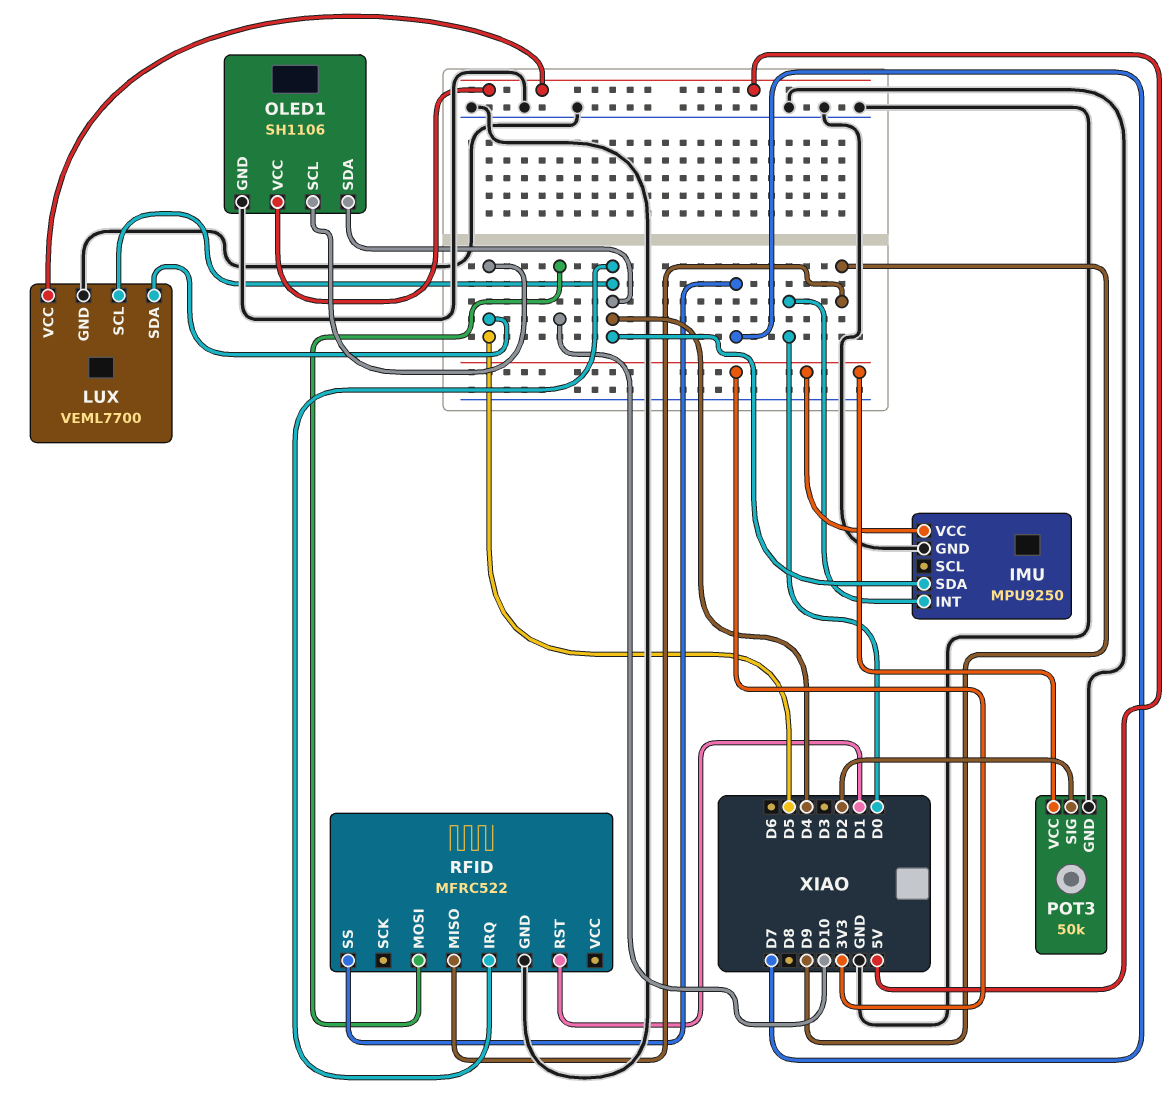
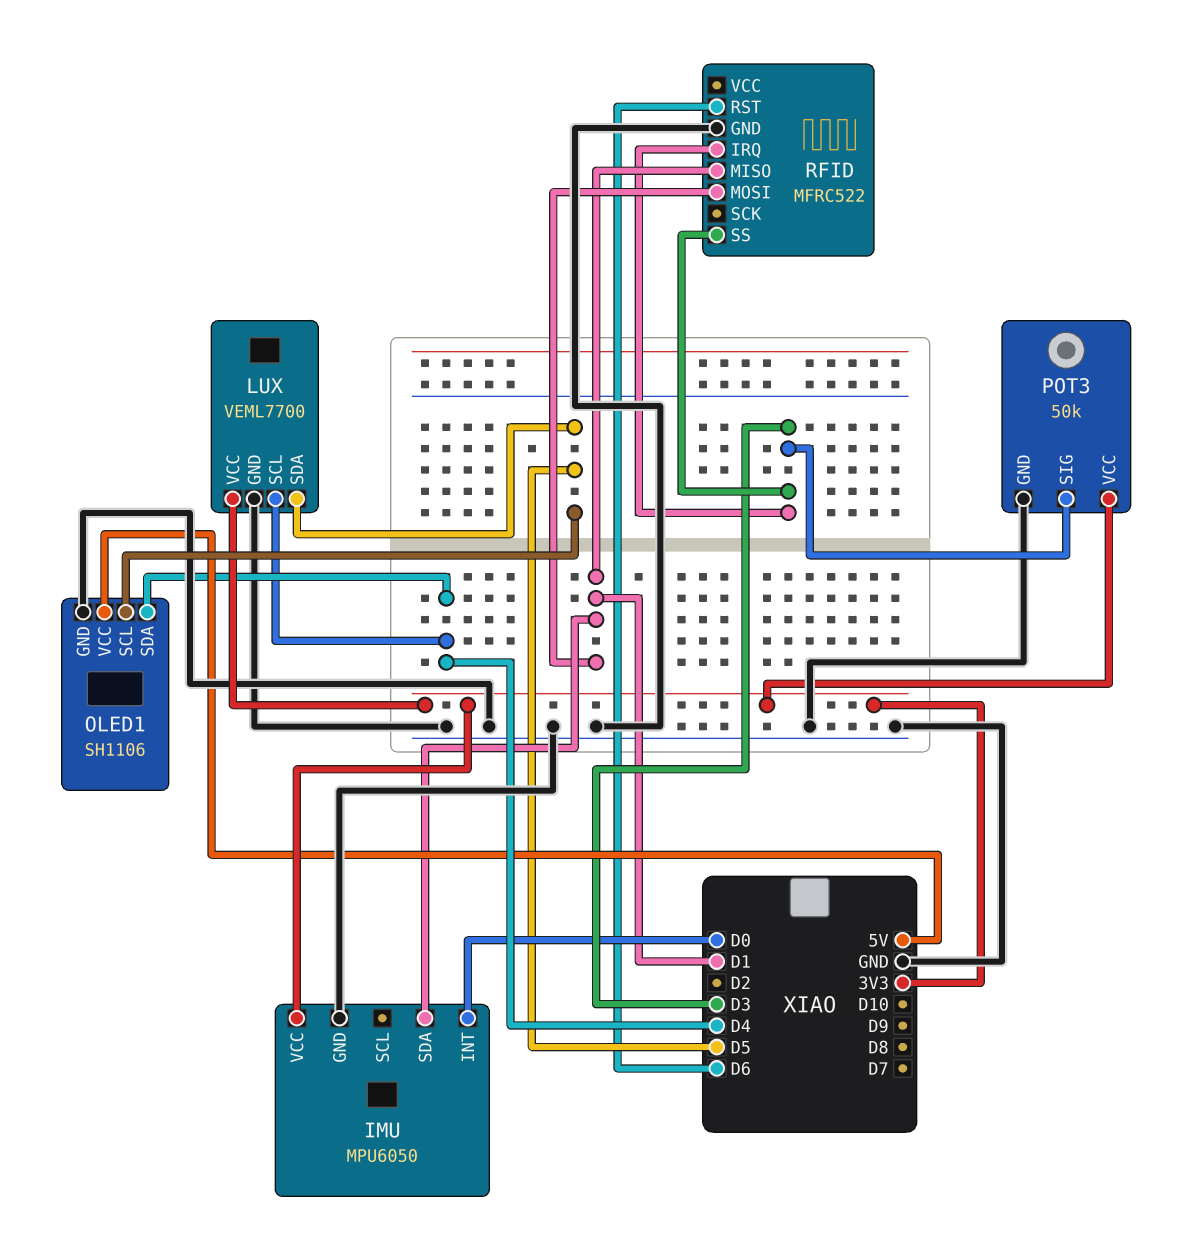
IMU: MPU9250 -> MPU6050
IMU pin SDA: D4 -> D1
LUX pin VCC: 5V -> 3V3
POT3 pin SIG: D2 -> D3
RFID pin IRQ: D4 -> D3
RFID pin MISO: D9 -> D1
RFID pin MOSI: D10 -> D1
RFID pin RST: D1 -> D6
RFID pin SS: D7 -> D3

